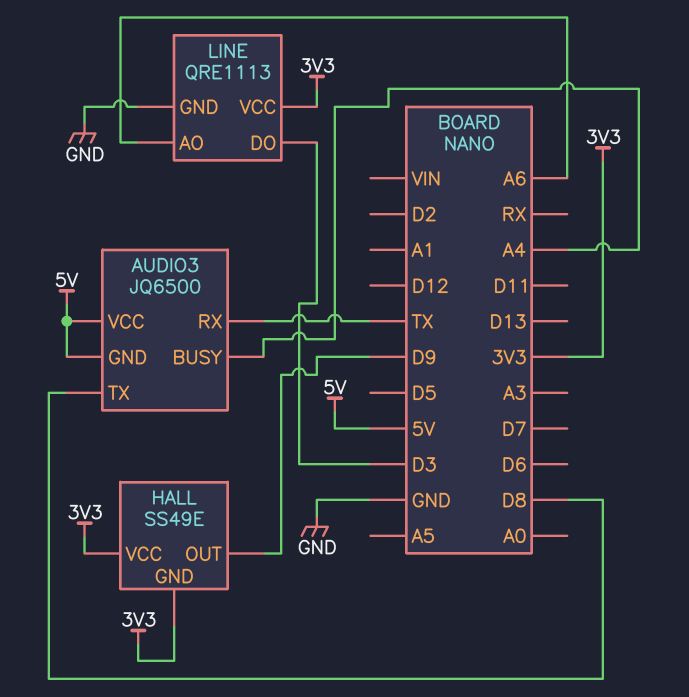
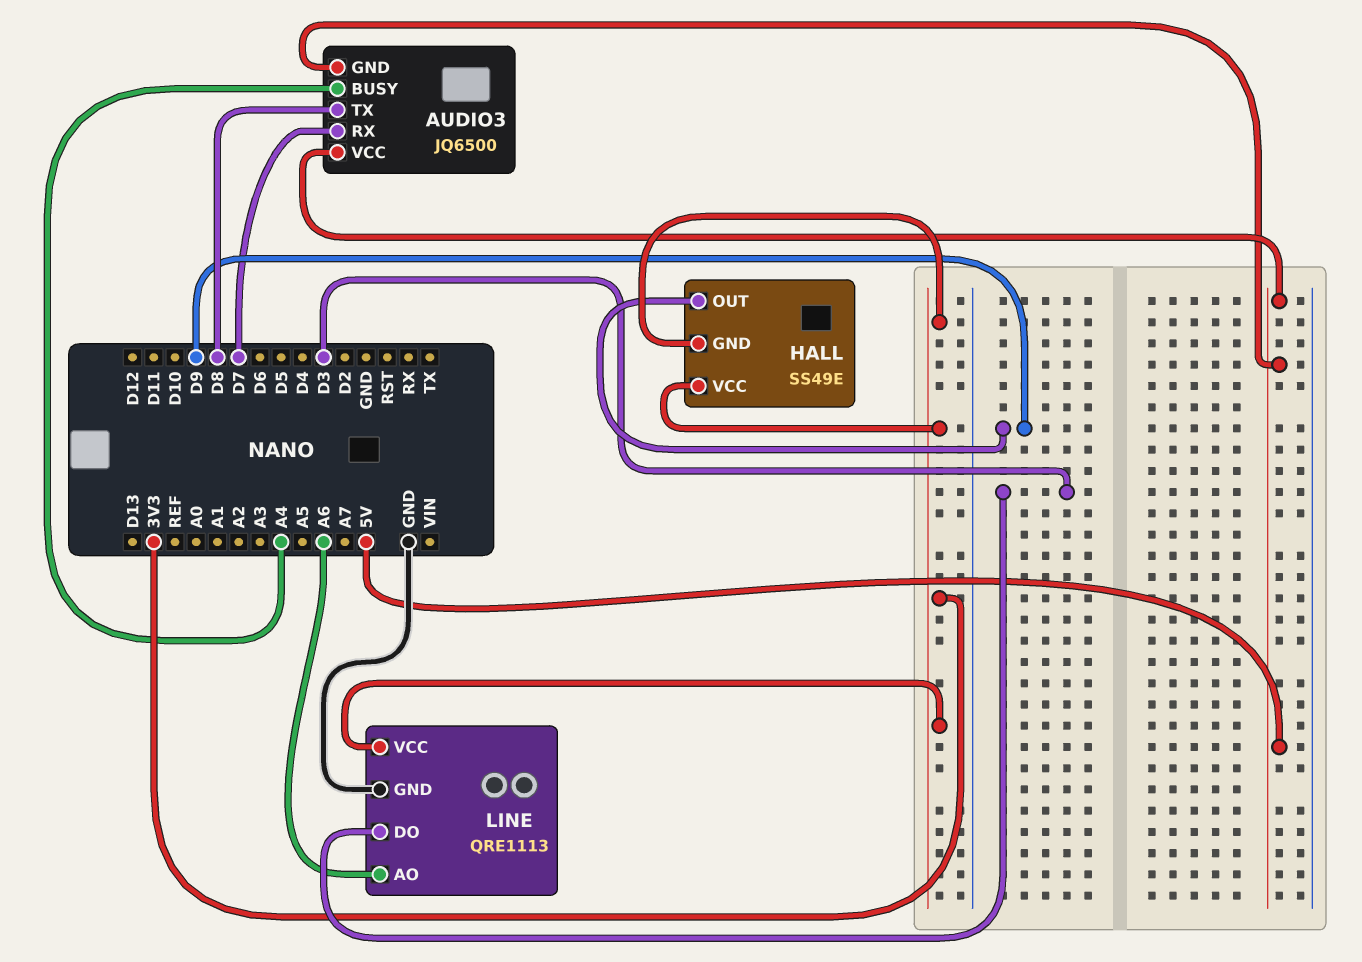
AUDIO3 pin RX: TX -> D7

